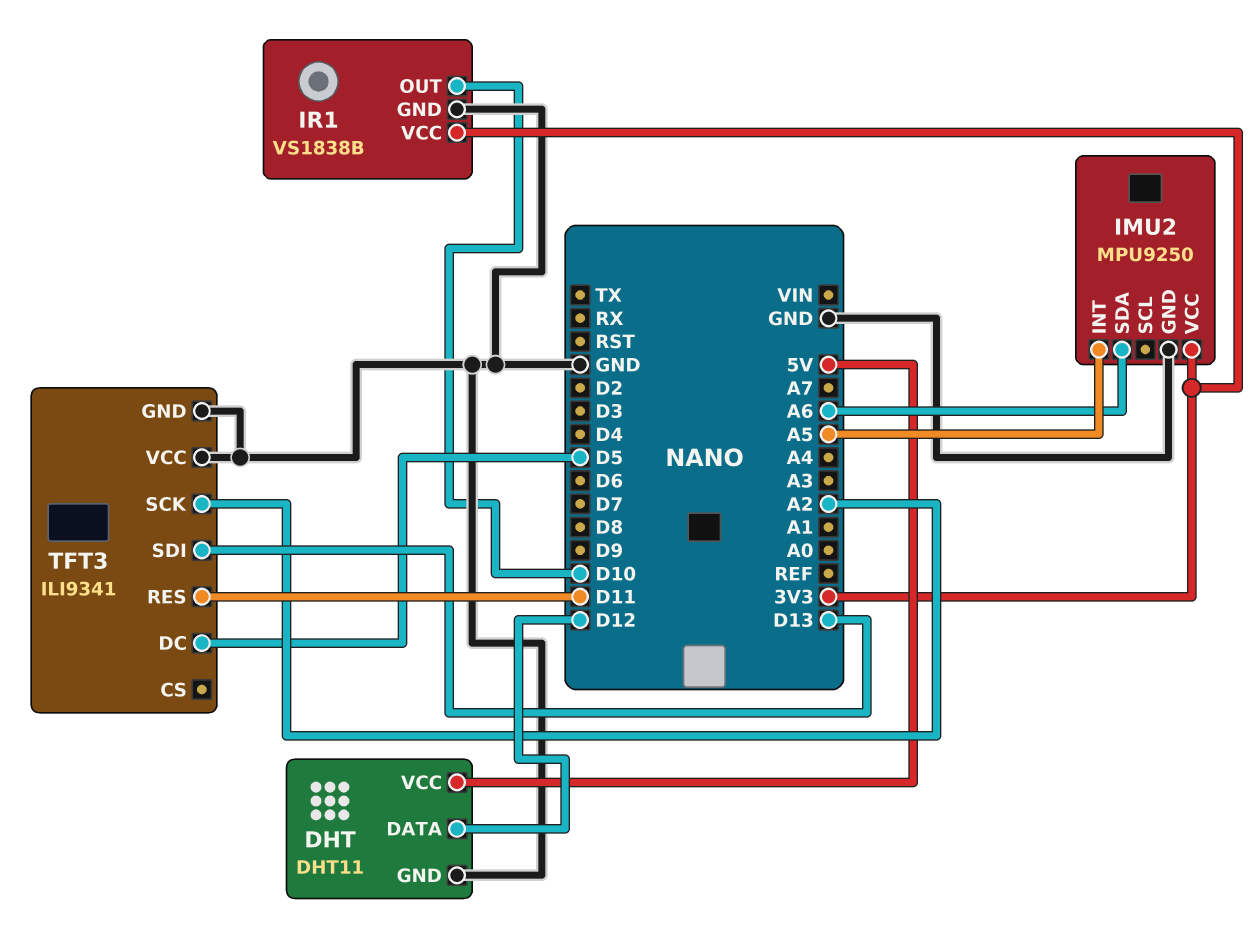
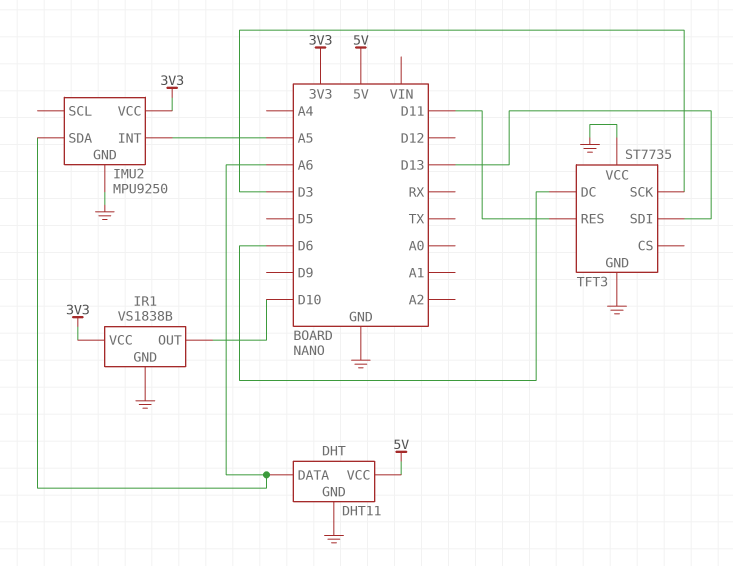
DHT pin DATA: D12 -> A6
TFT3: ILI9341 -> ST7735
TFT3 pin DC: D5 -> D6
TFT3 pin SCK: A2 -> D3

